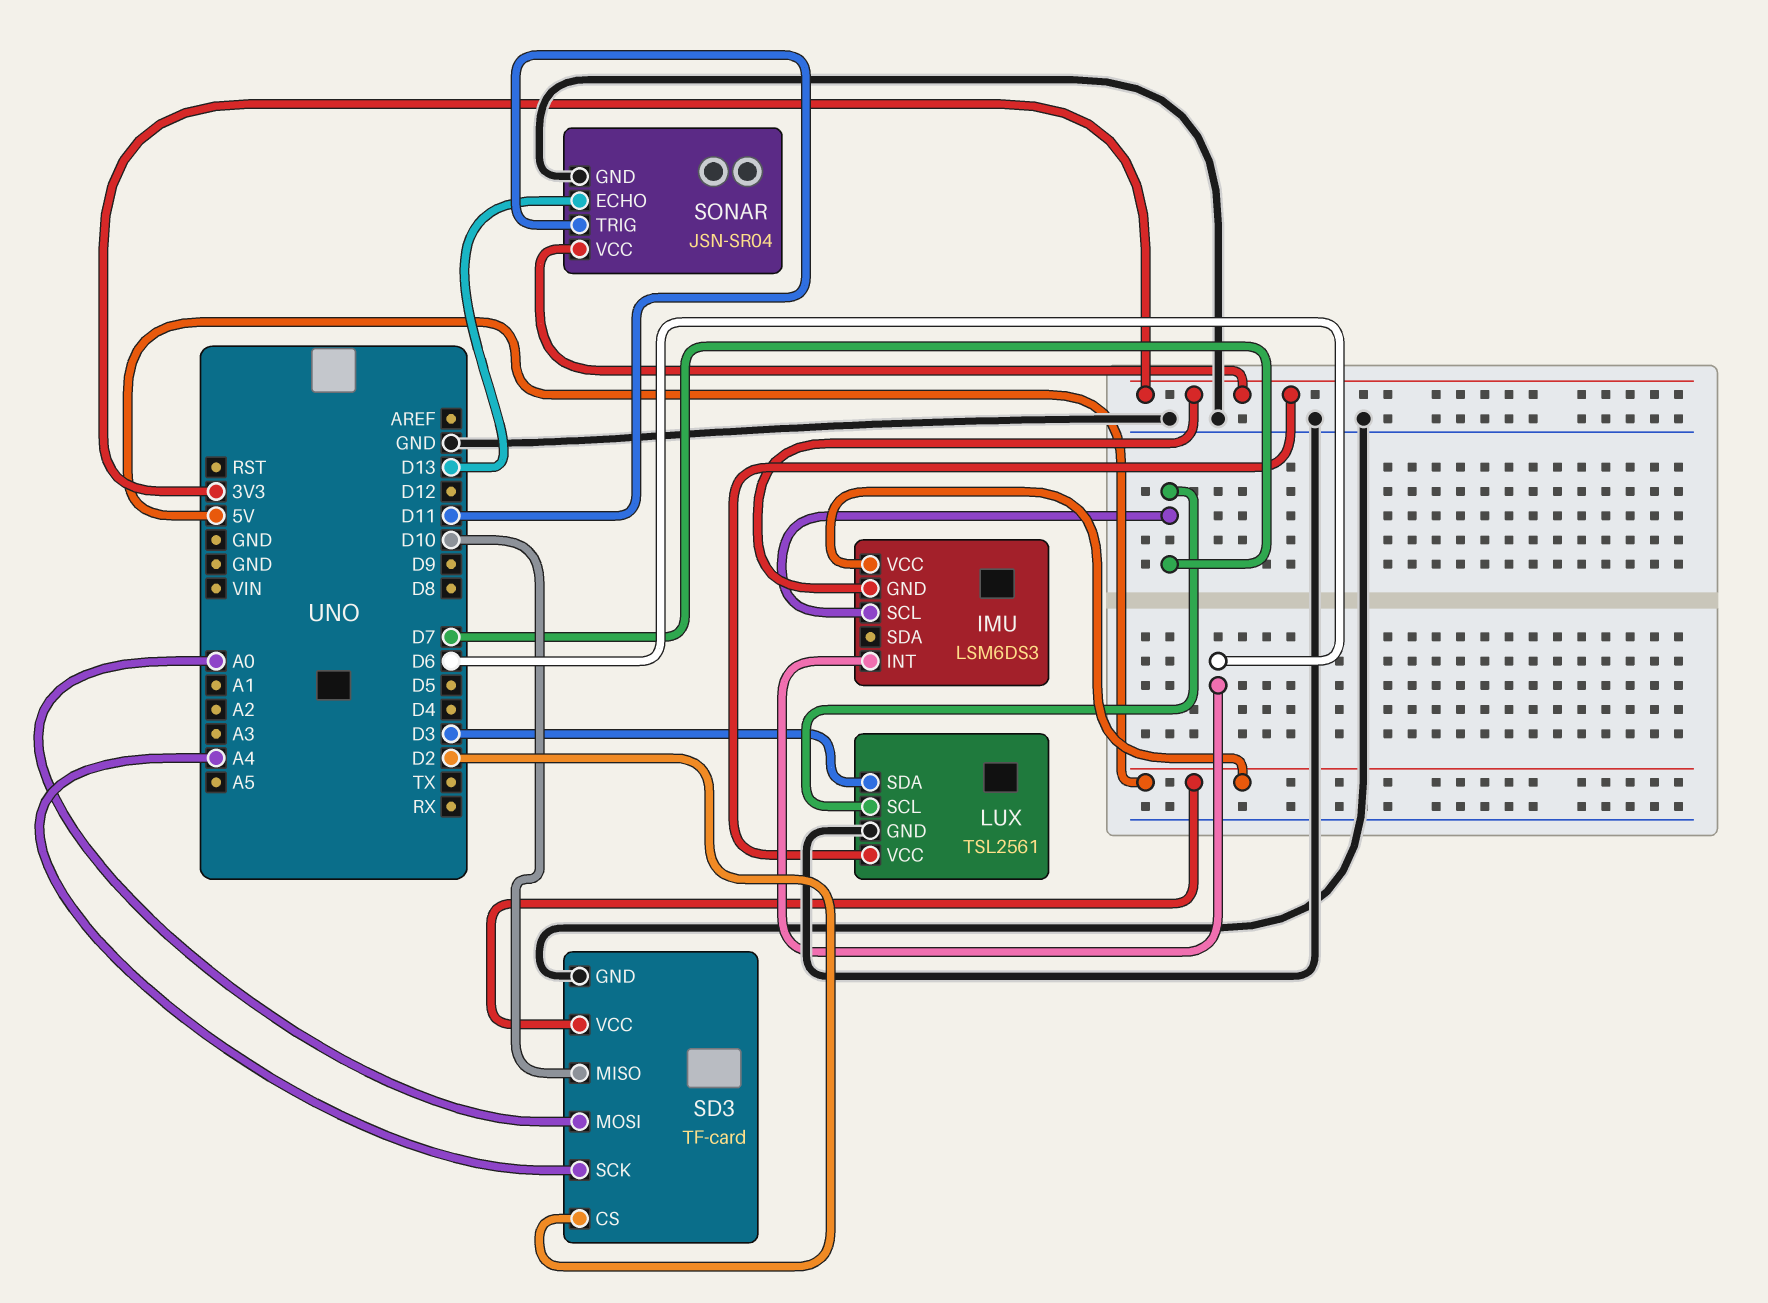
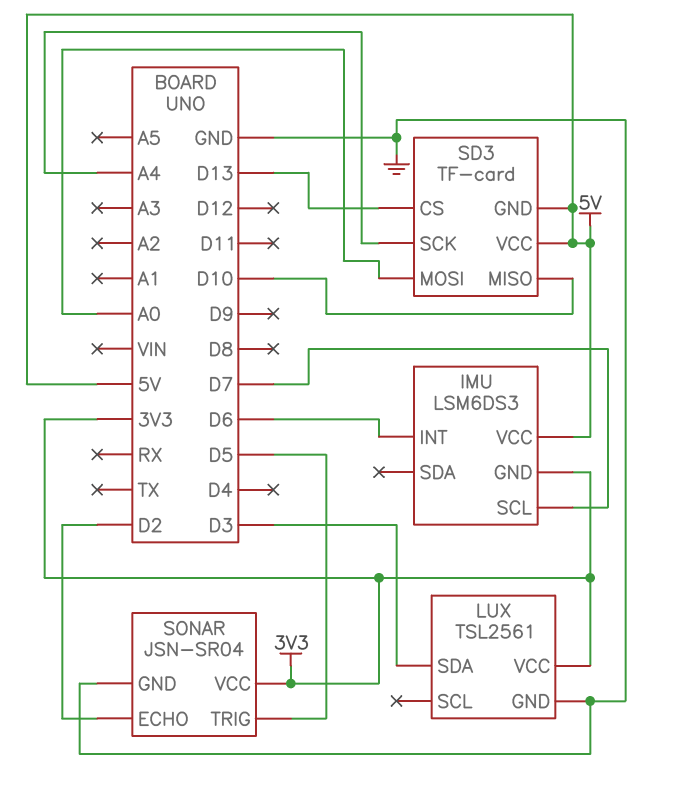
LUX pin SCL: D7 -> none
SD3 pin CS: D2 -> D13
SD3 pin GND: GND -> 5V
SONAR pin ECHO: D13 -> D2
SONAR pin TRIG: D11 -> D5

